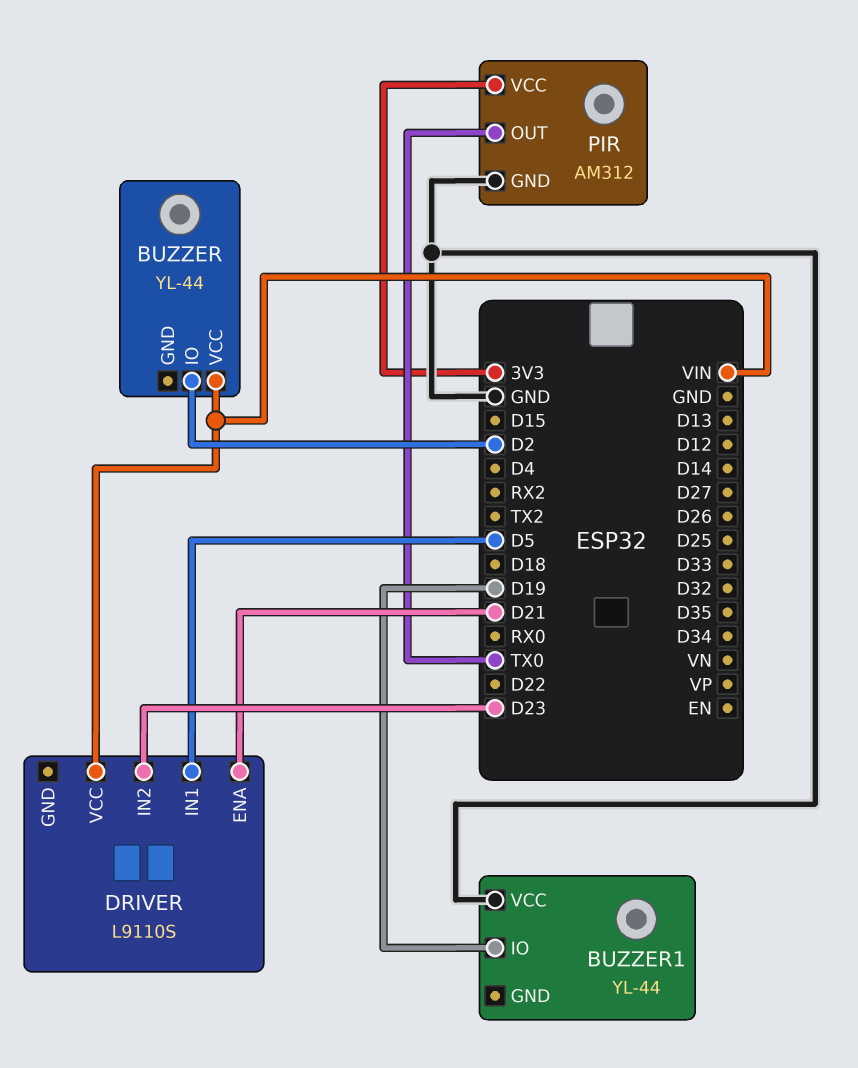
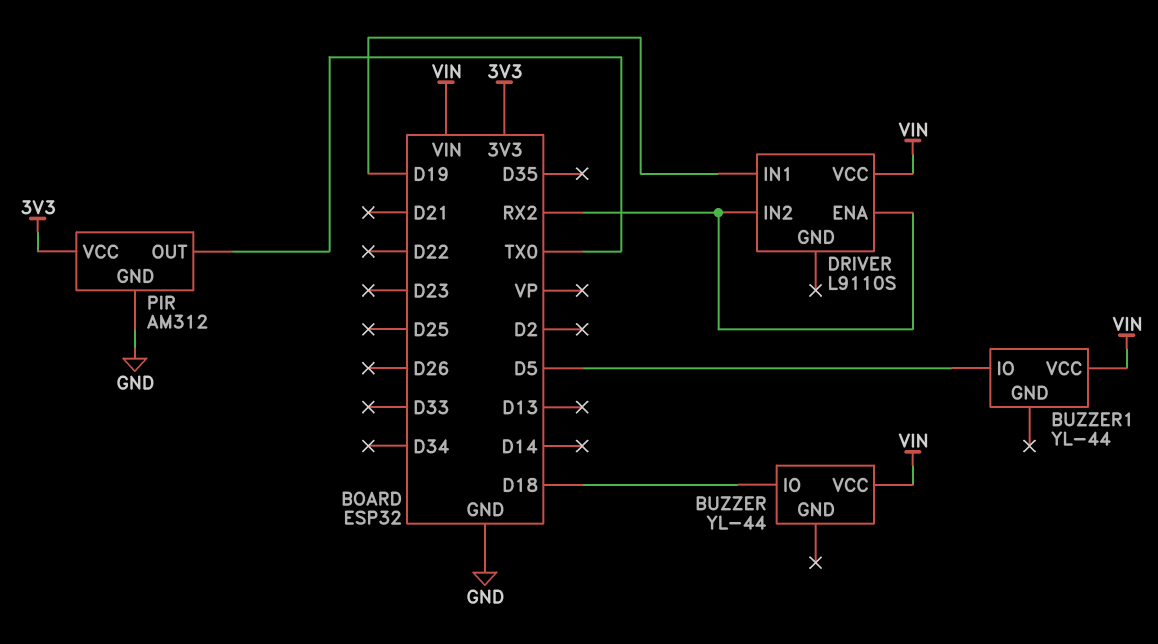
BUZZER pin IO: D2 -> D18
BUZZER1 pin IO: D19 -> D5
BUZZER1 pin VCC: GND -> VIN
DRIVER pin ENA: D21 -> RX2
DRIVER pin IN1: D5 -> D19
DRIVER pin IN2: D23 -> RX2

